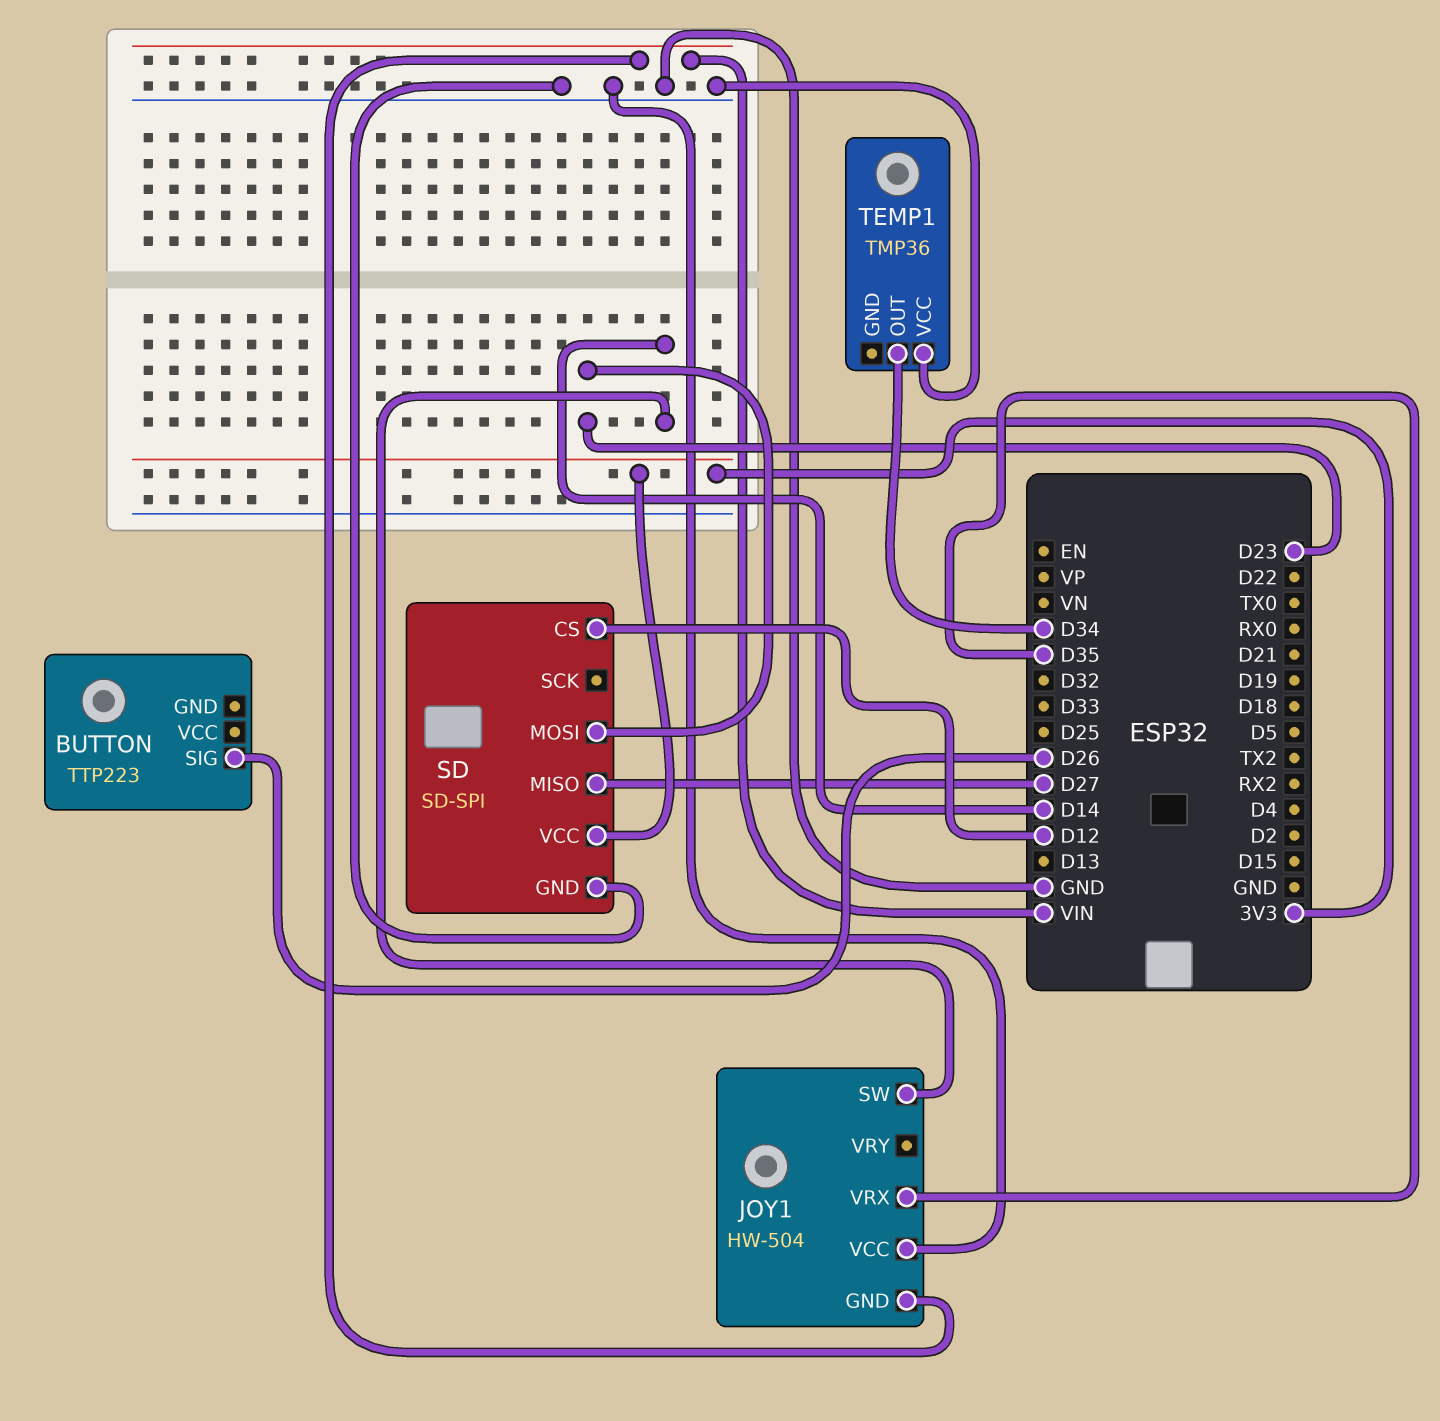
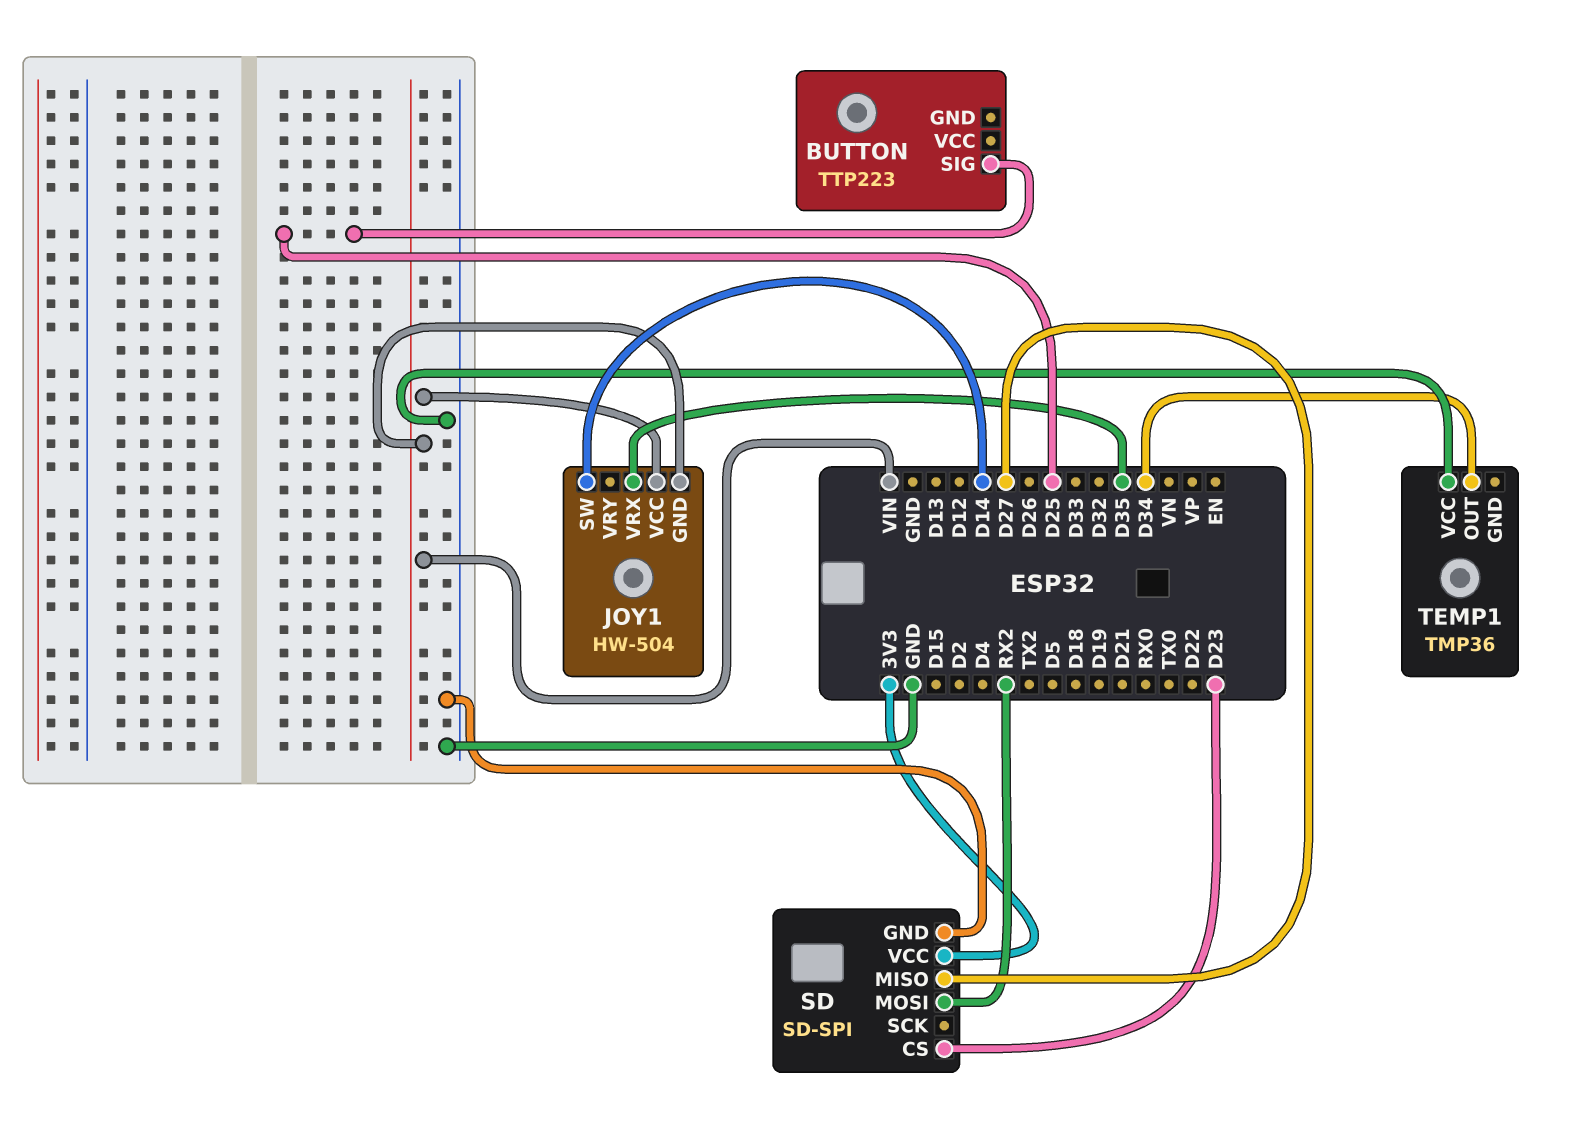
BUTTON pin SIG: D26 -> D25
JOY1 pin VCC: GND -> VIN
SD pin CS: D12 -> D23
SD pin MOSI: D23 -> RX2

